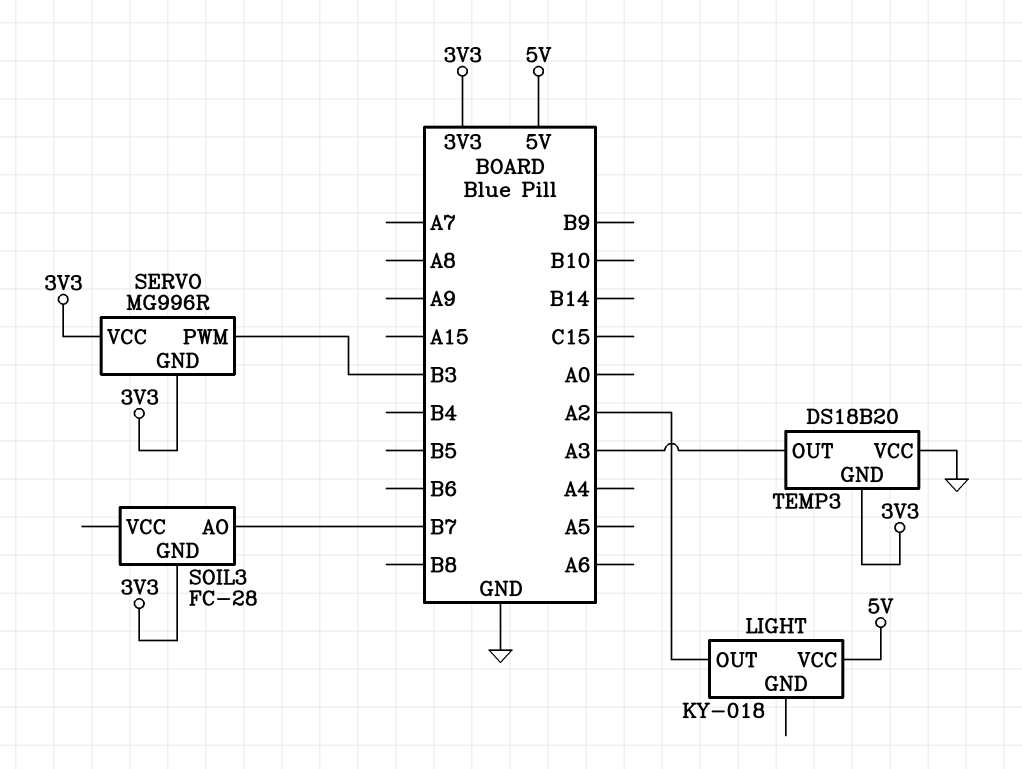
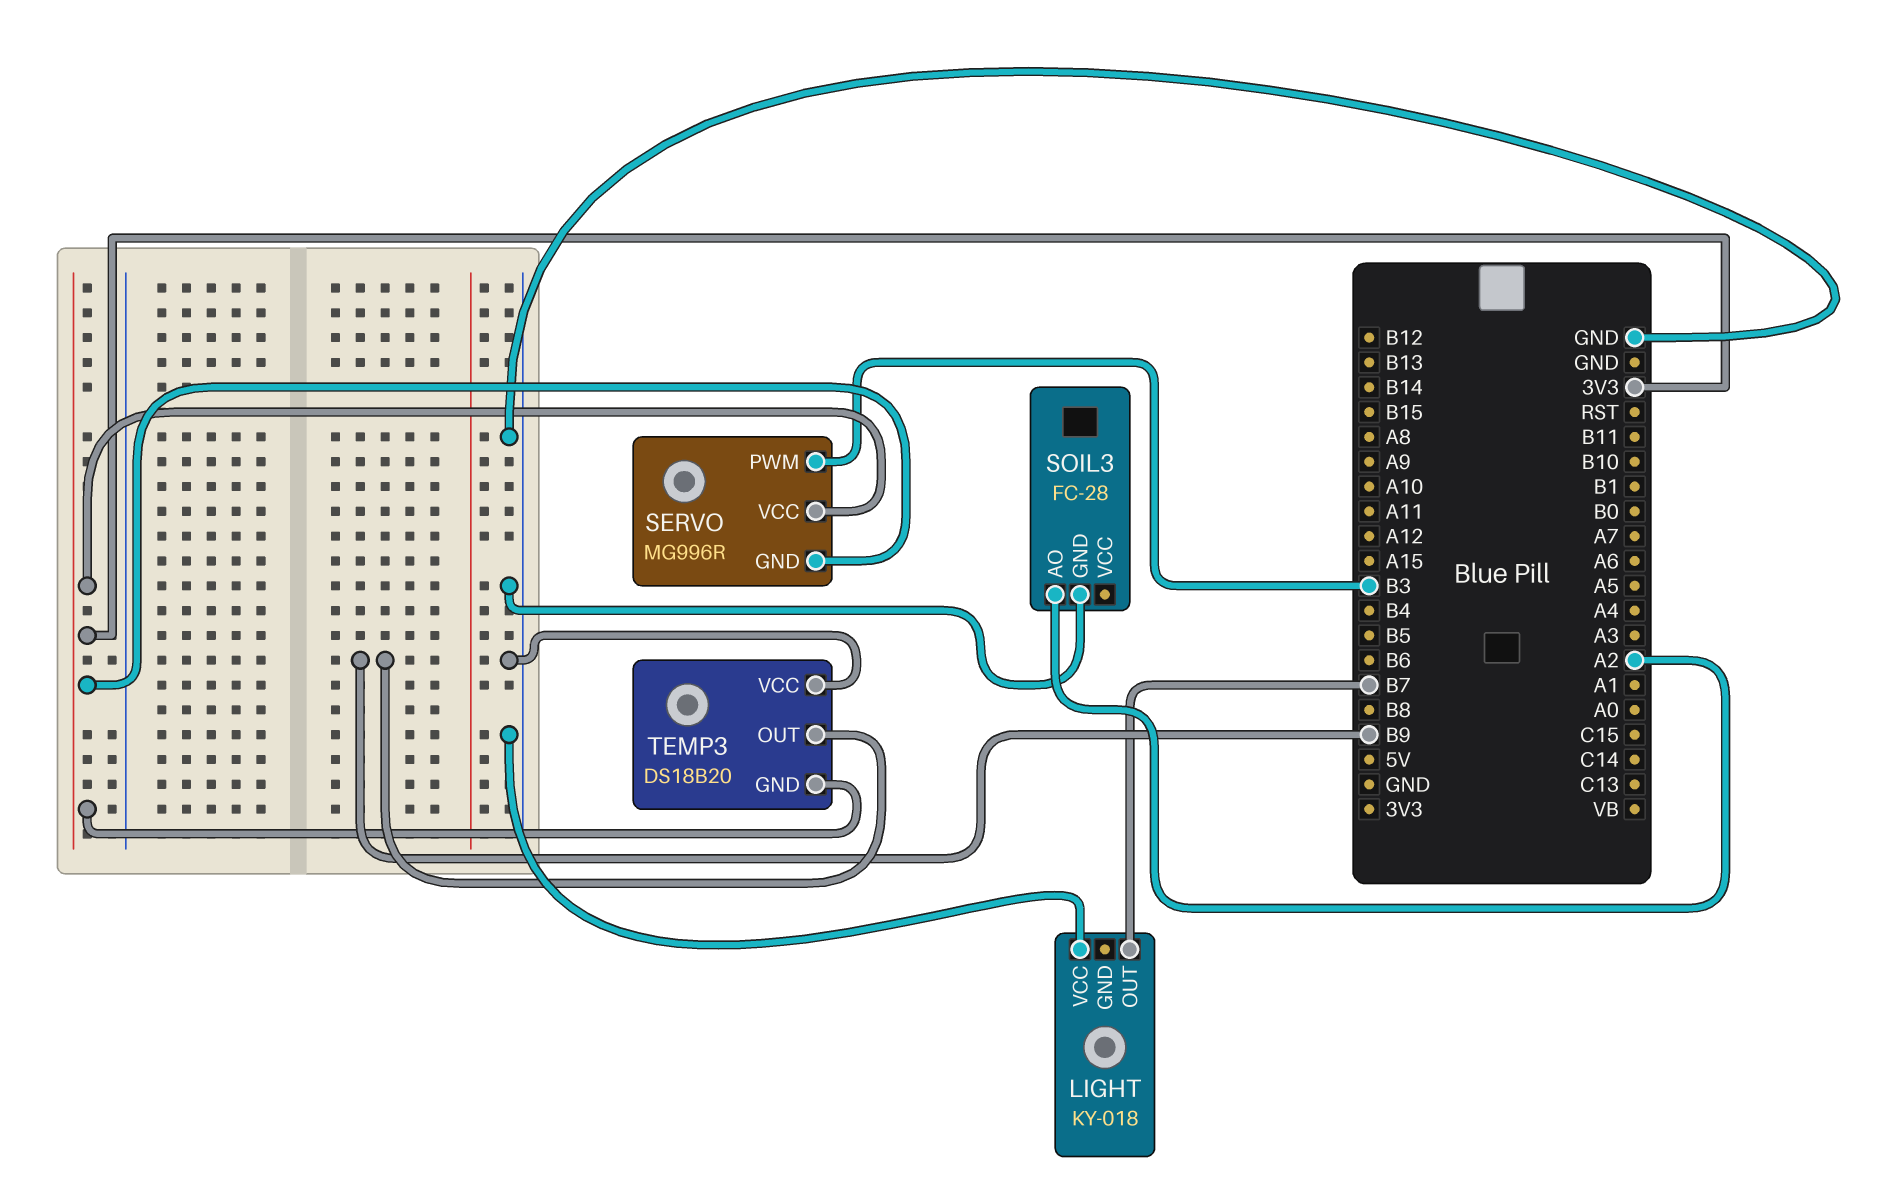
LIGHT pin OUT: A2 -> B7
LIGHT pin VCC: 5V -> GND
SOIL3 pin AO: B7 -> A2
SOIL3 pin GND: 3V3 -> GND
TEMP3 pin OUT: A3 -> B9

